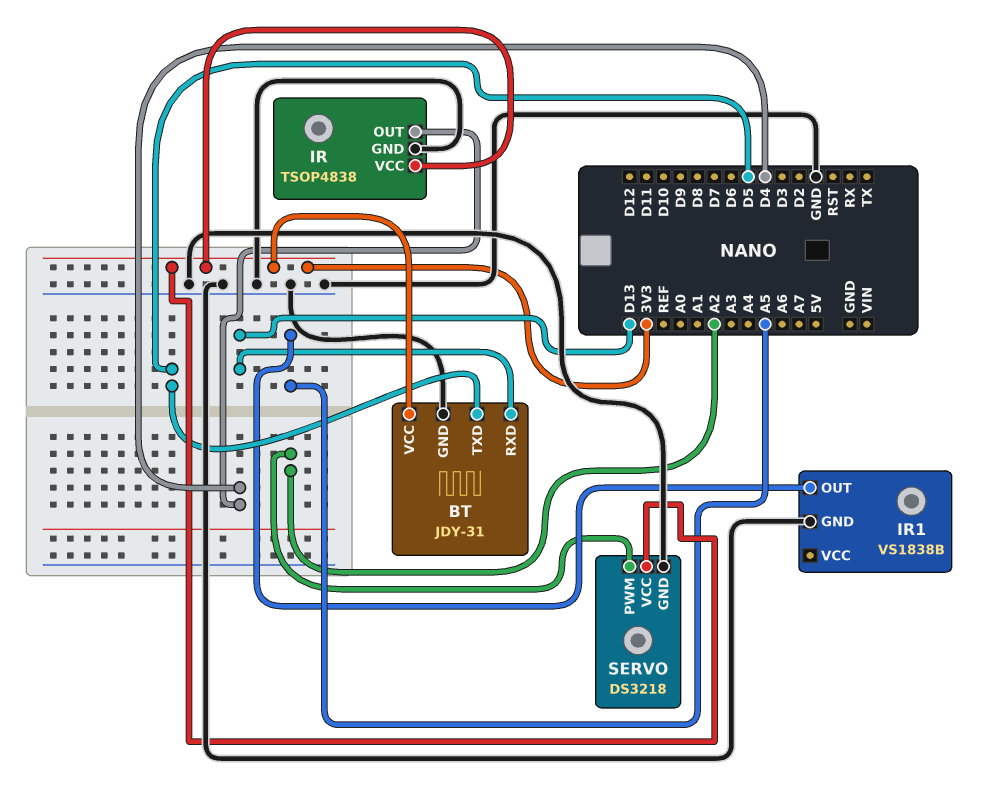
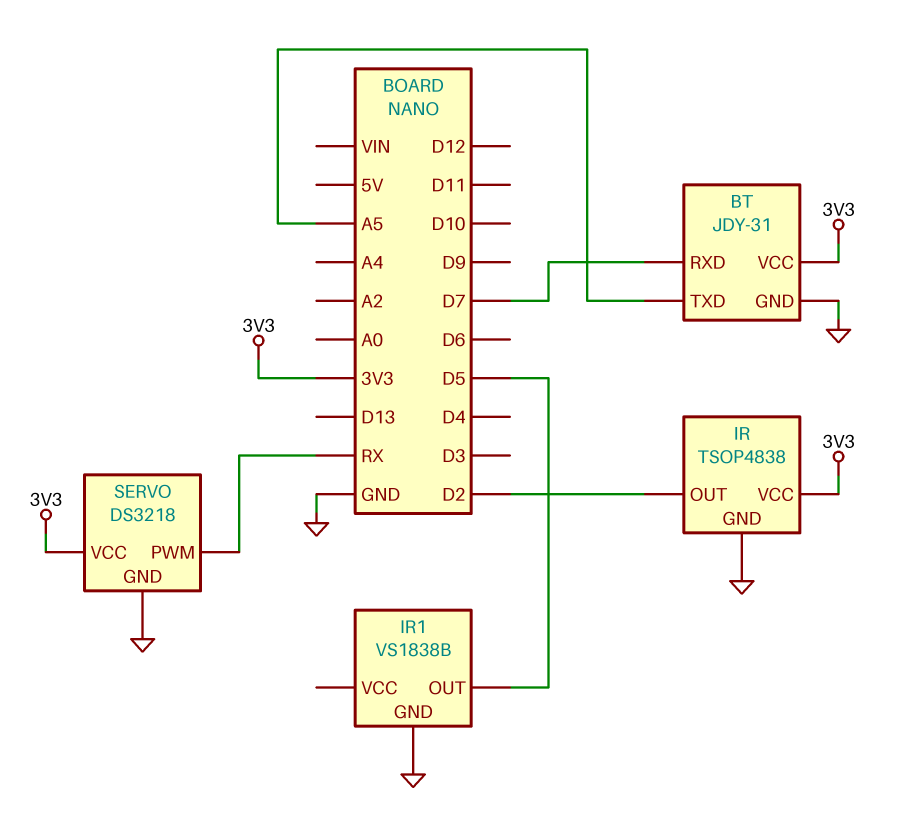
BT pin RXD: D13 -> D7
BT pin TXD: D5 -> A5
IR pin OUT: D4 -> D2
IR1 pin OUT: A5 -> D5
SERVO pin PWM: A2 -> RX

